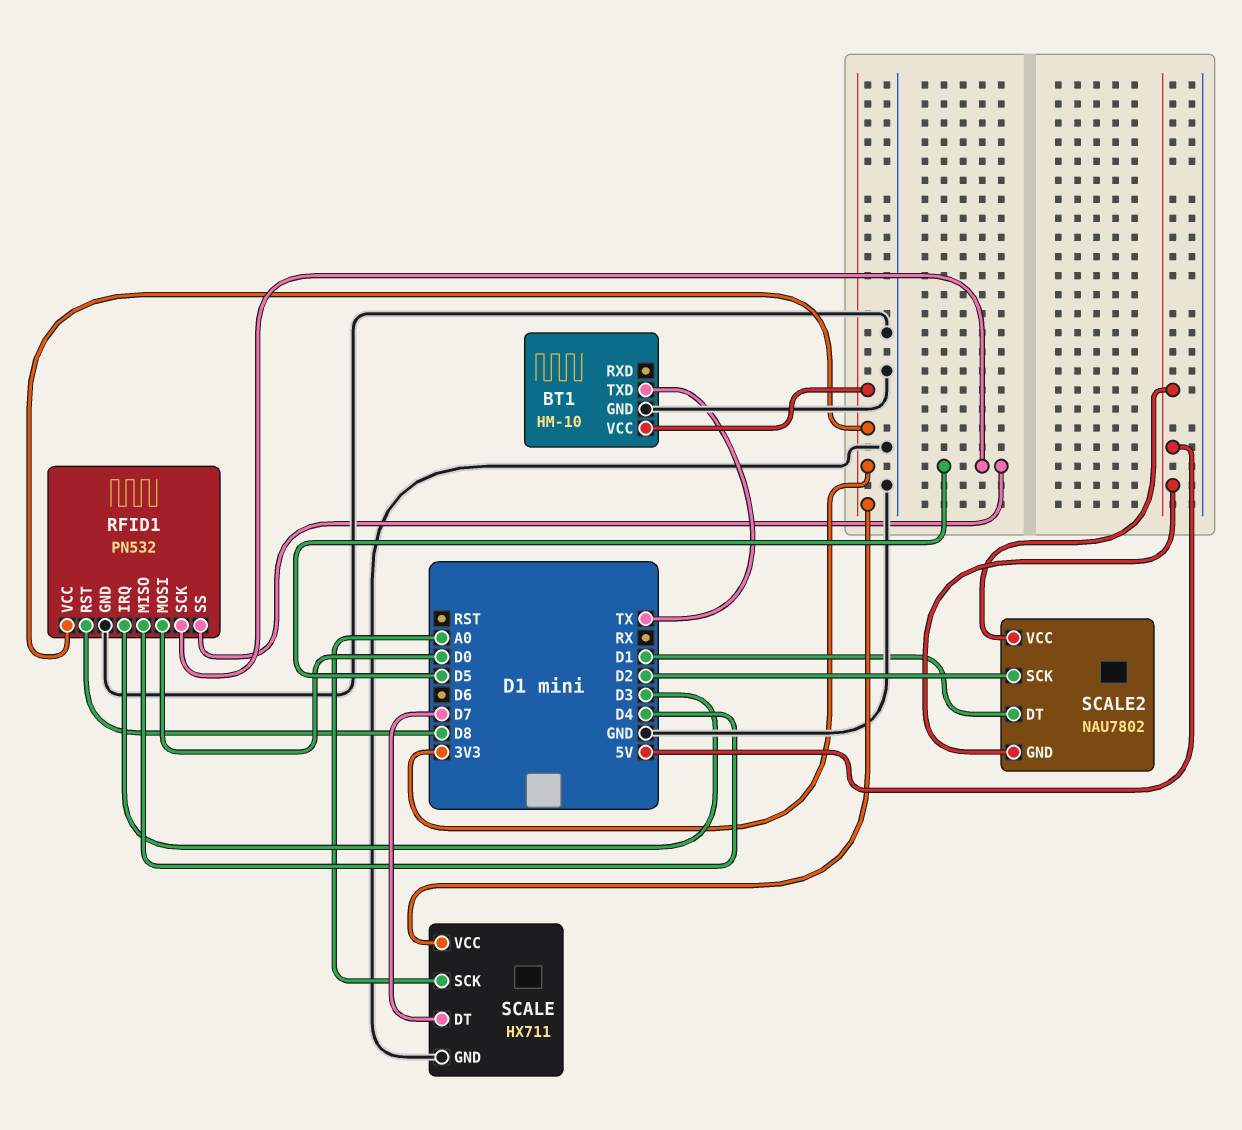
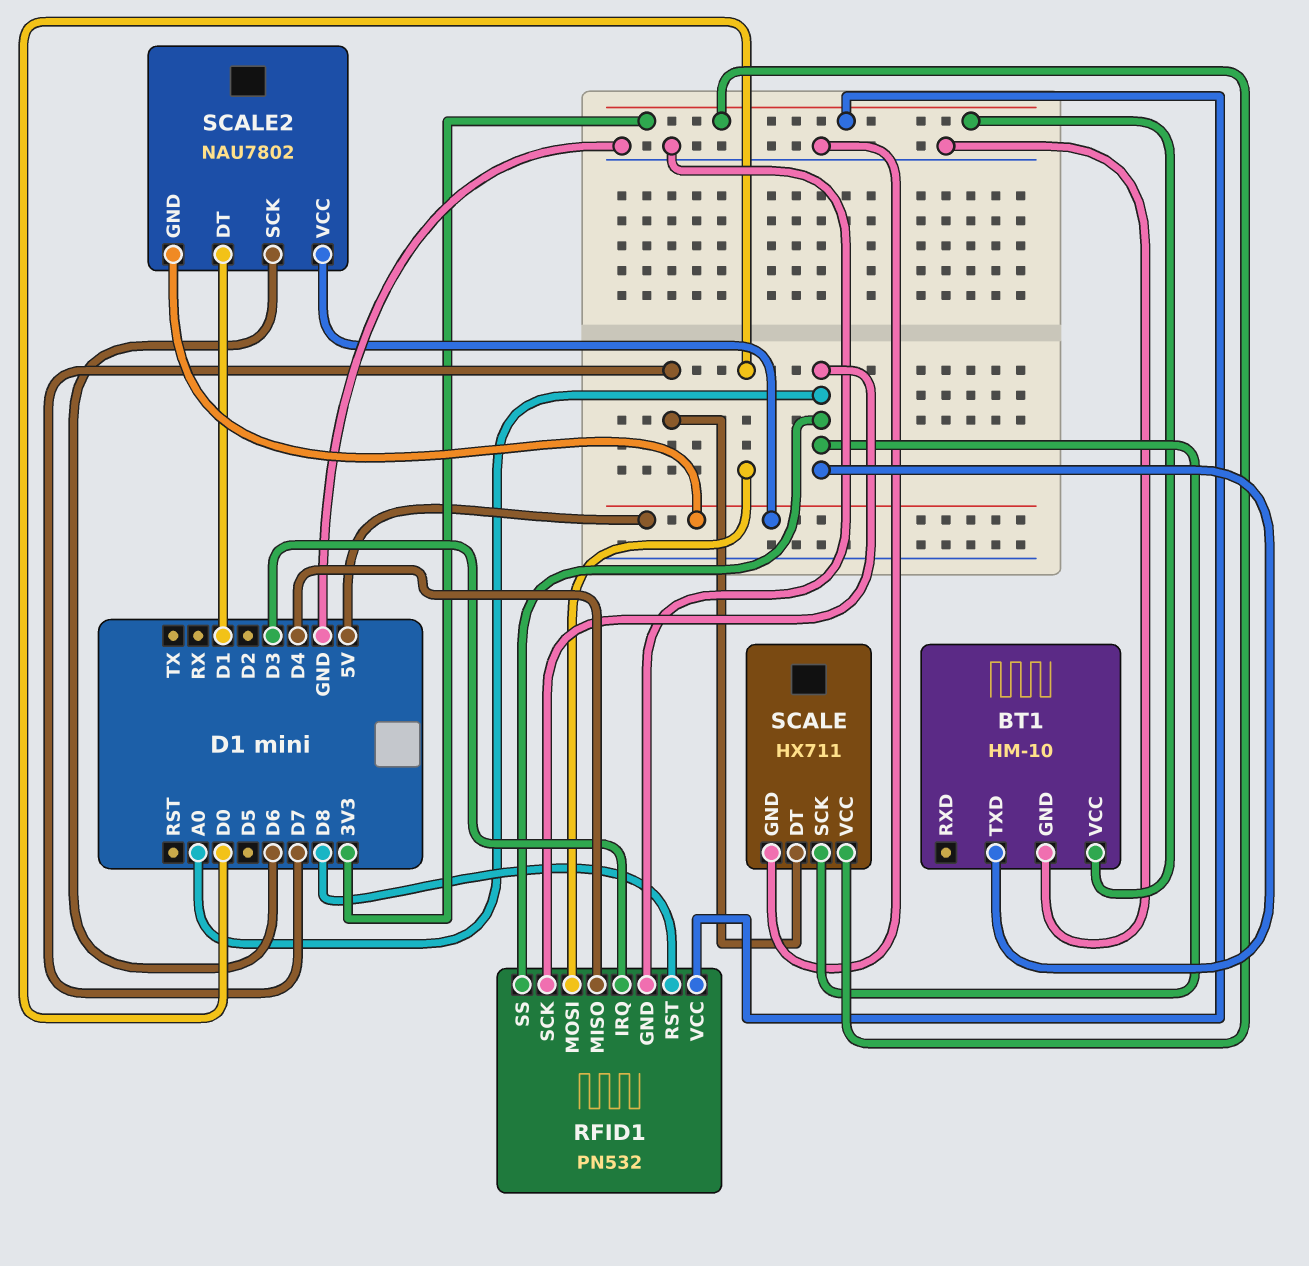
BT1 pin TXD: TX -> A0
RFID1 pin SCK: D5 -> A0
RFID1 pin SS: D5 -> A0
SCALE2 pin SCK: D2 -> D6

